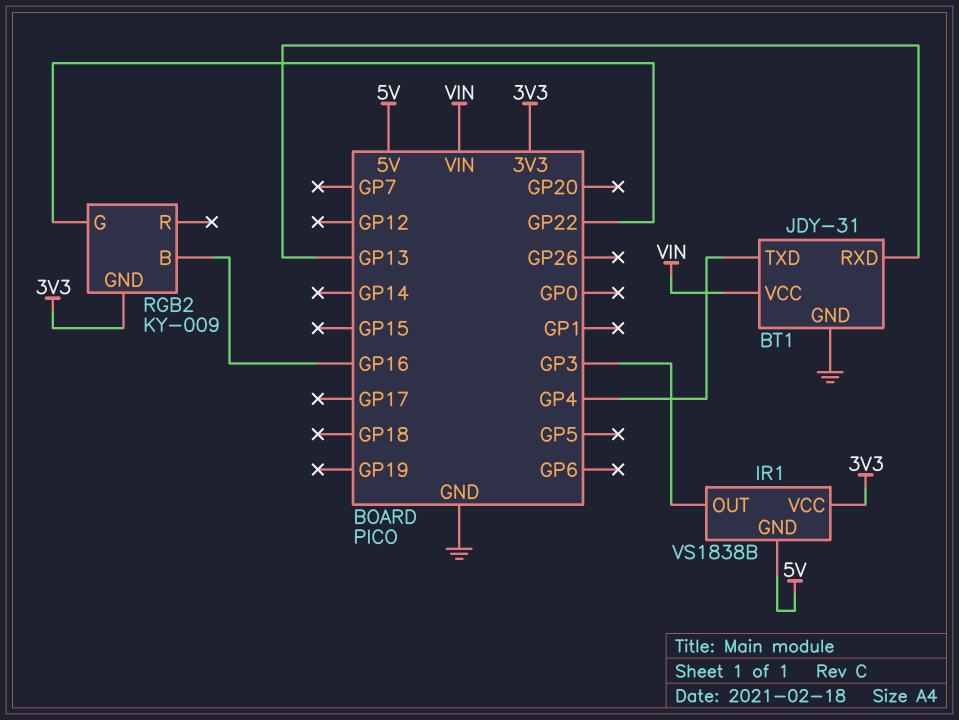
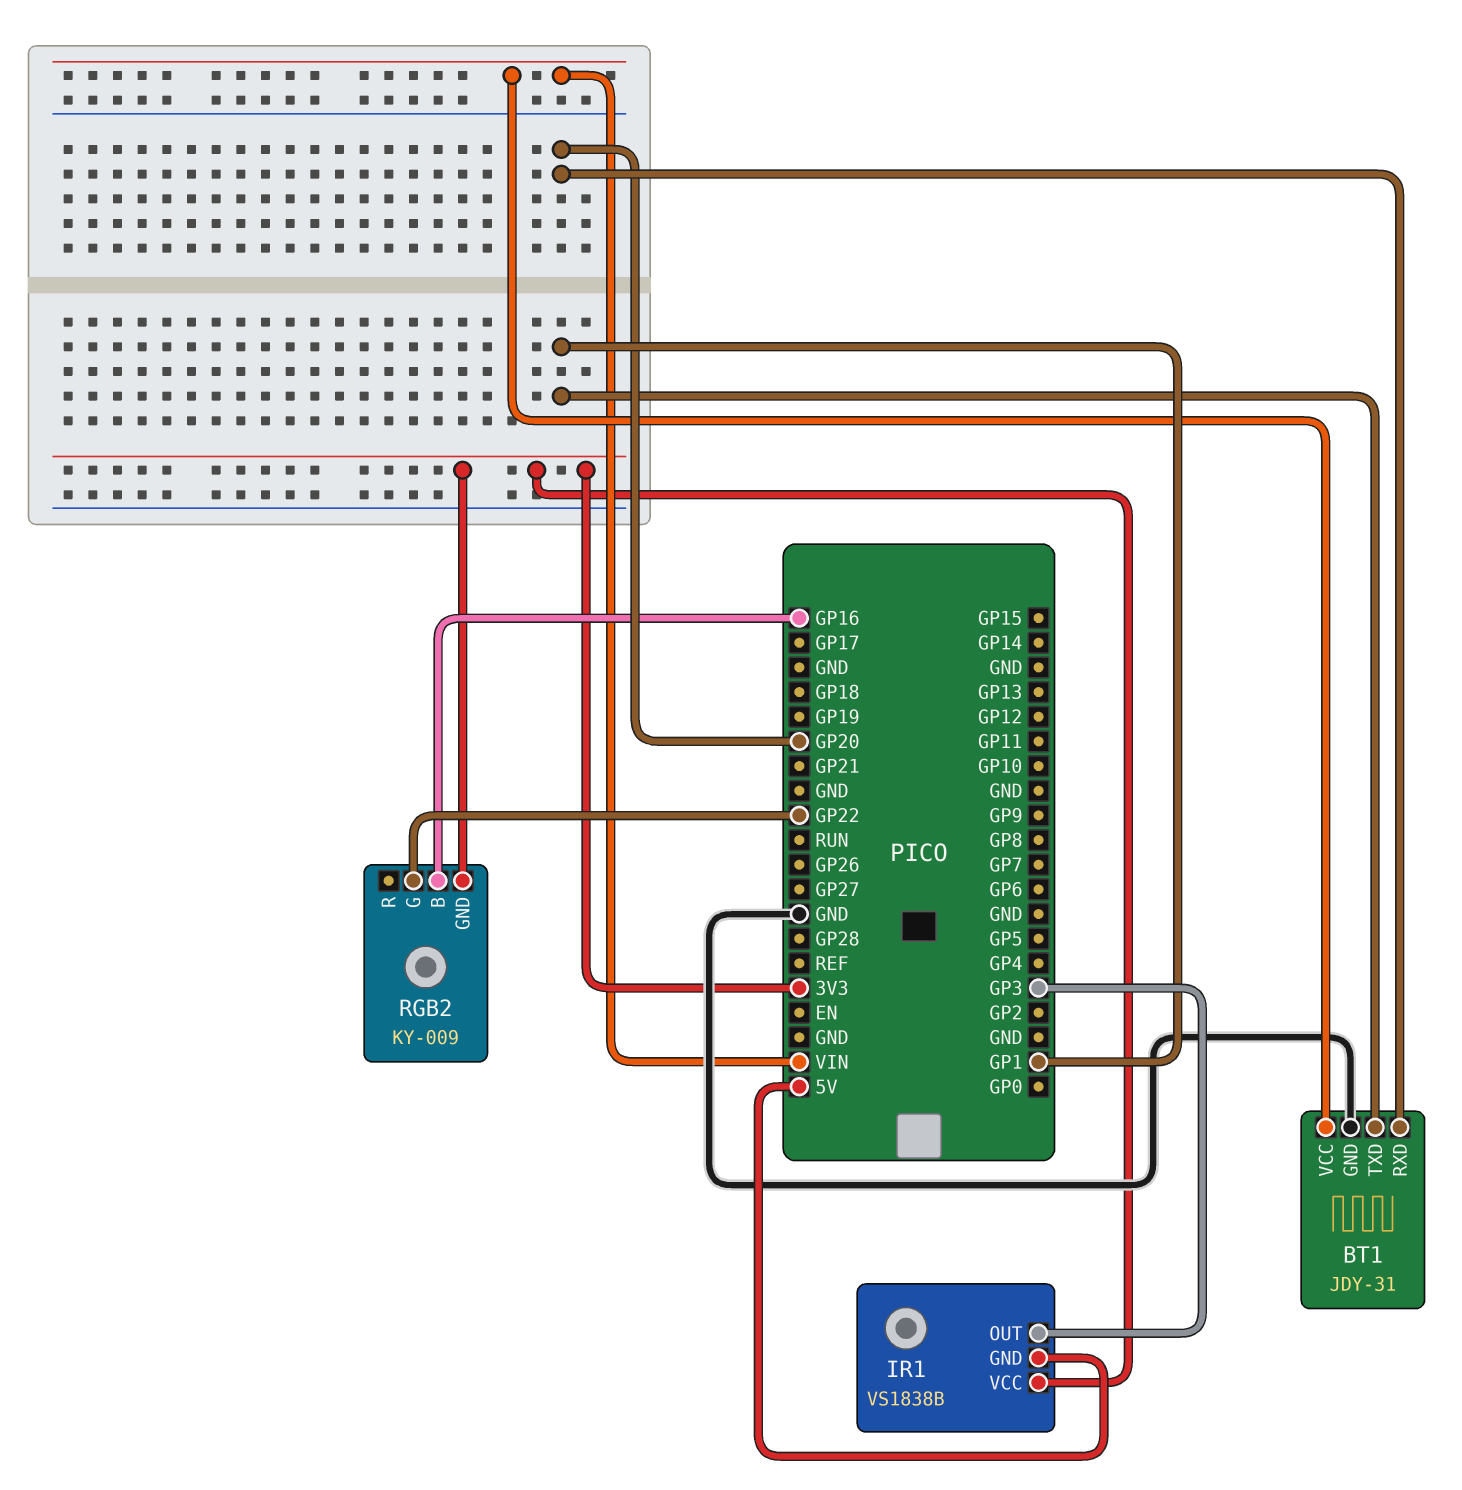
BT1 pin RXD: GP13 -> GP20
BT1 pin TXD: GP4 -> GP1

